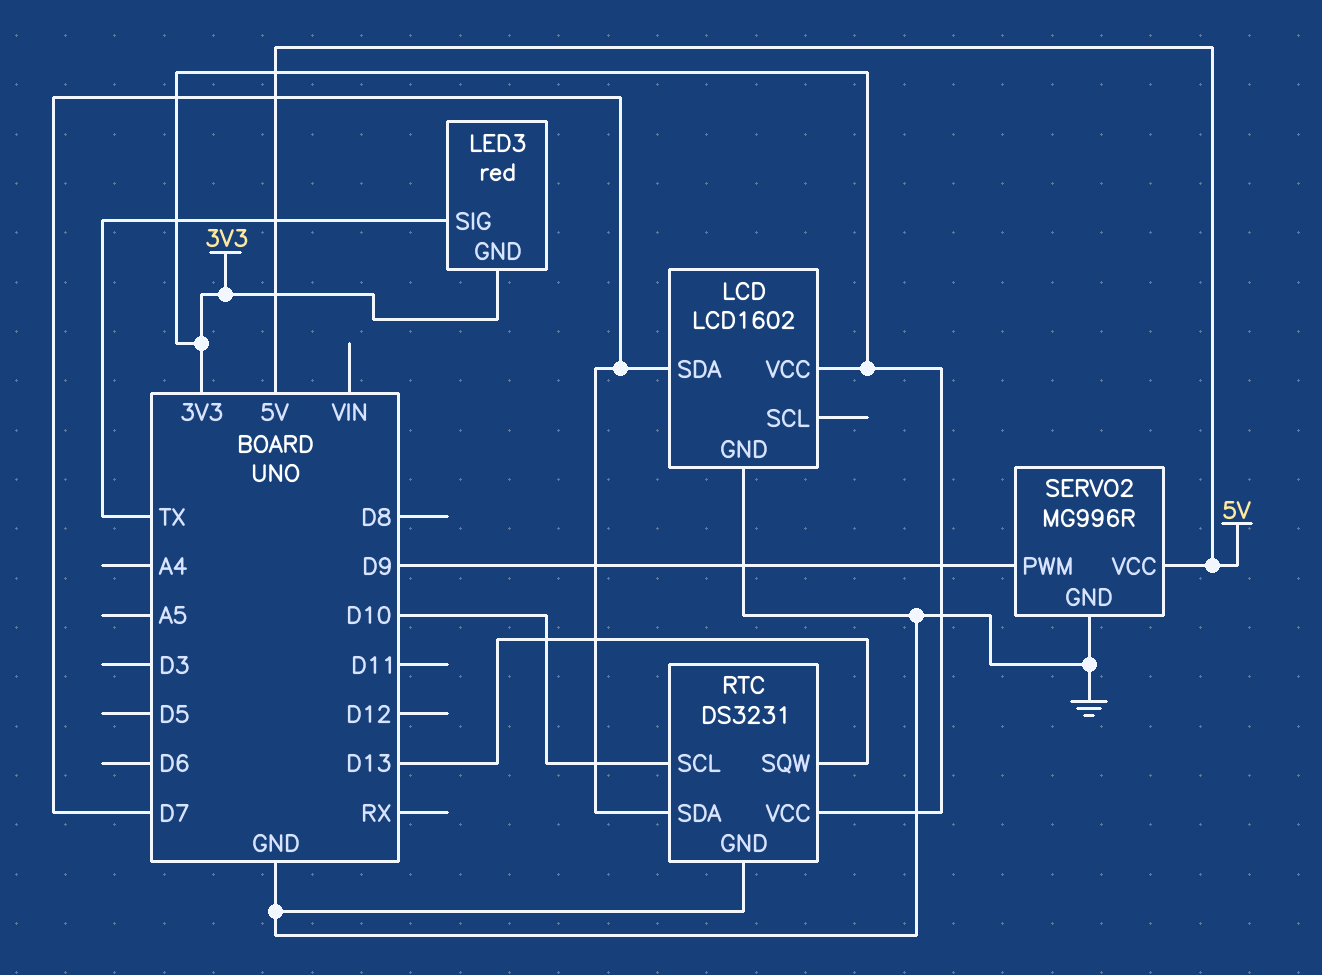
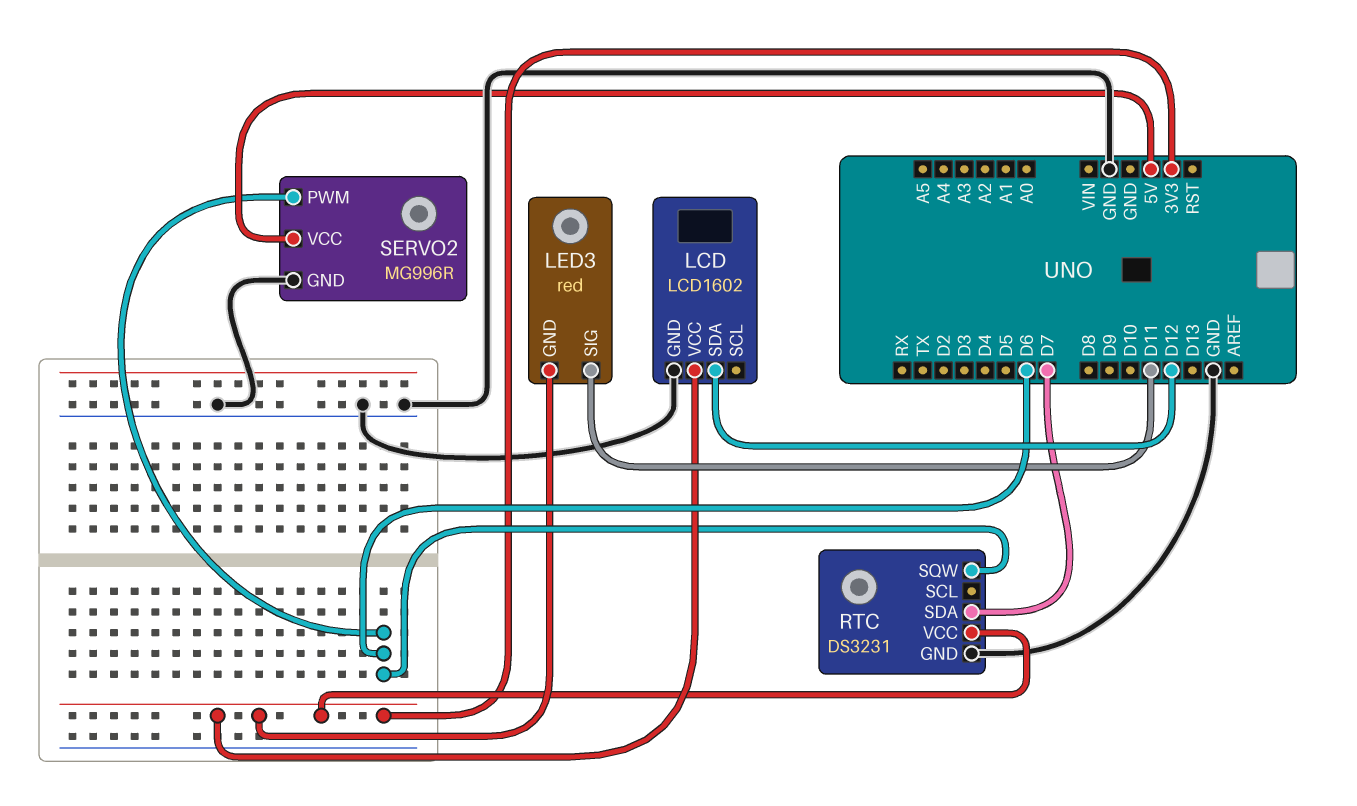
LCD pin SDA: D7 -> D12
LED3 pin SIG: TX -> D11
RTC pin SCL: D10 -> none
RTC pin SQW: D13 -> D6
SERVO2 pin PWM: D9 -> D6

